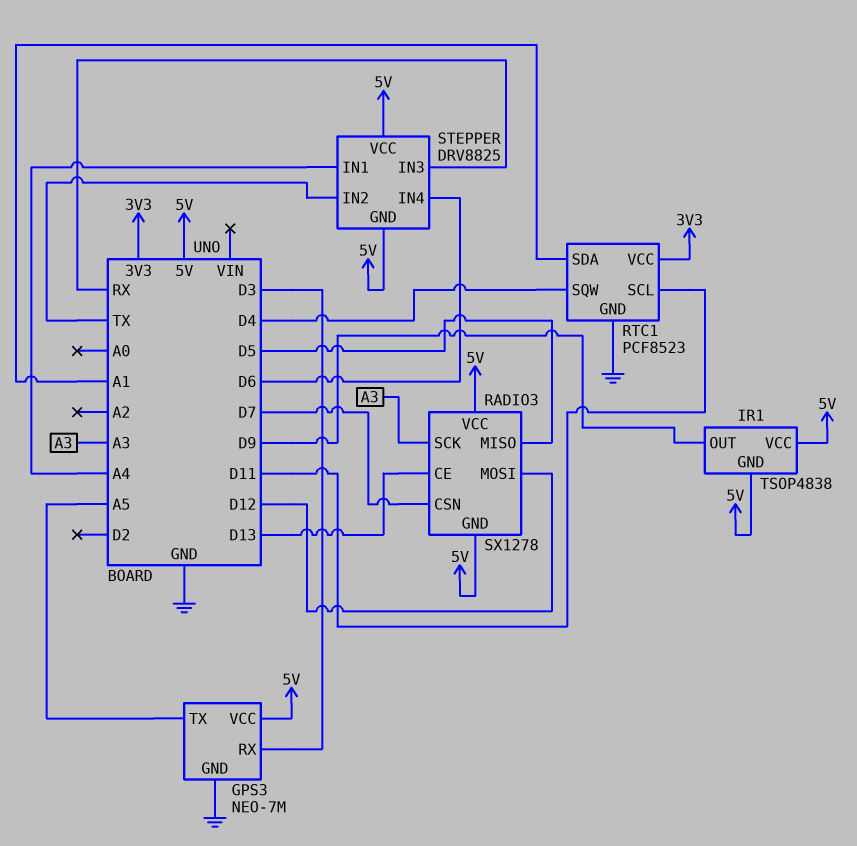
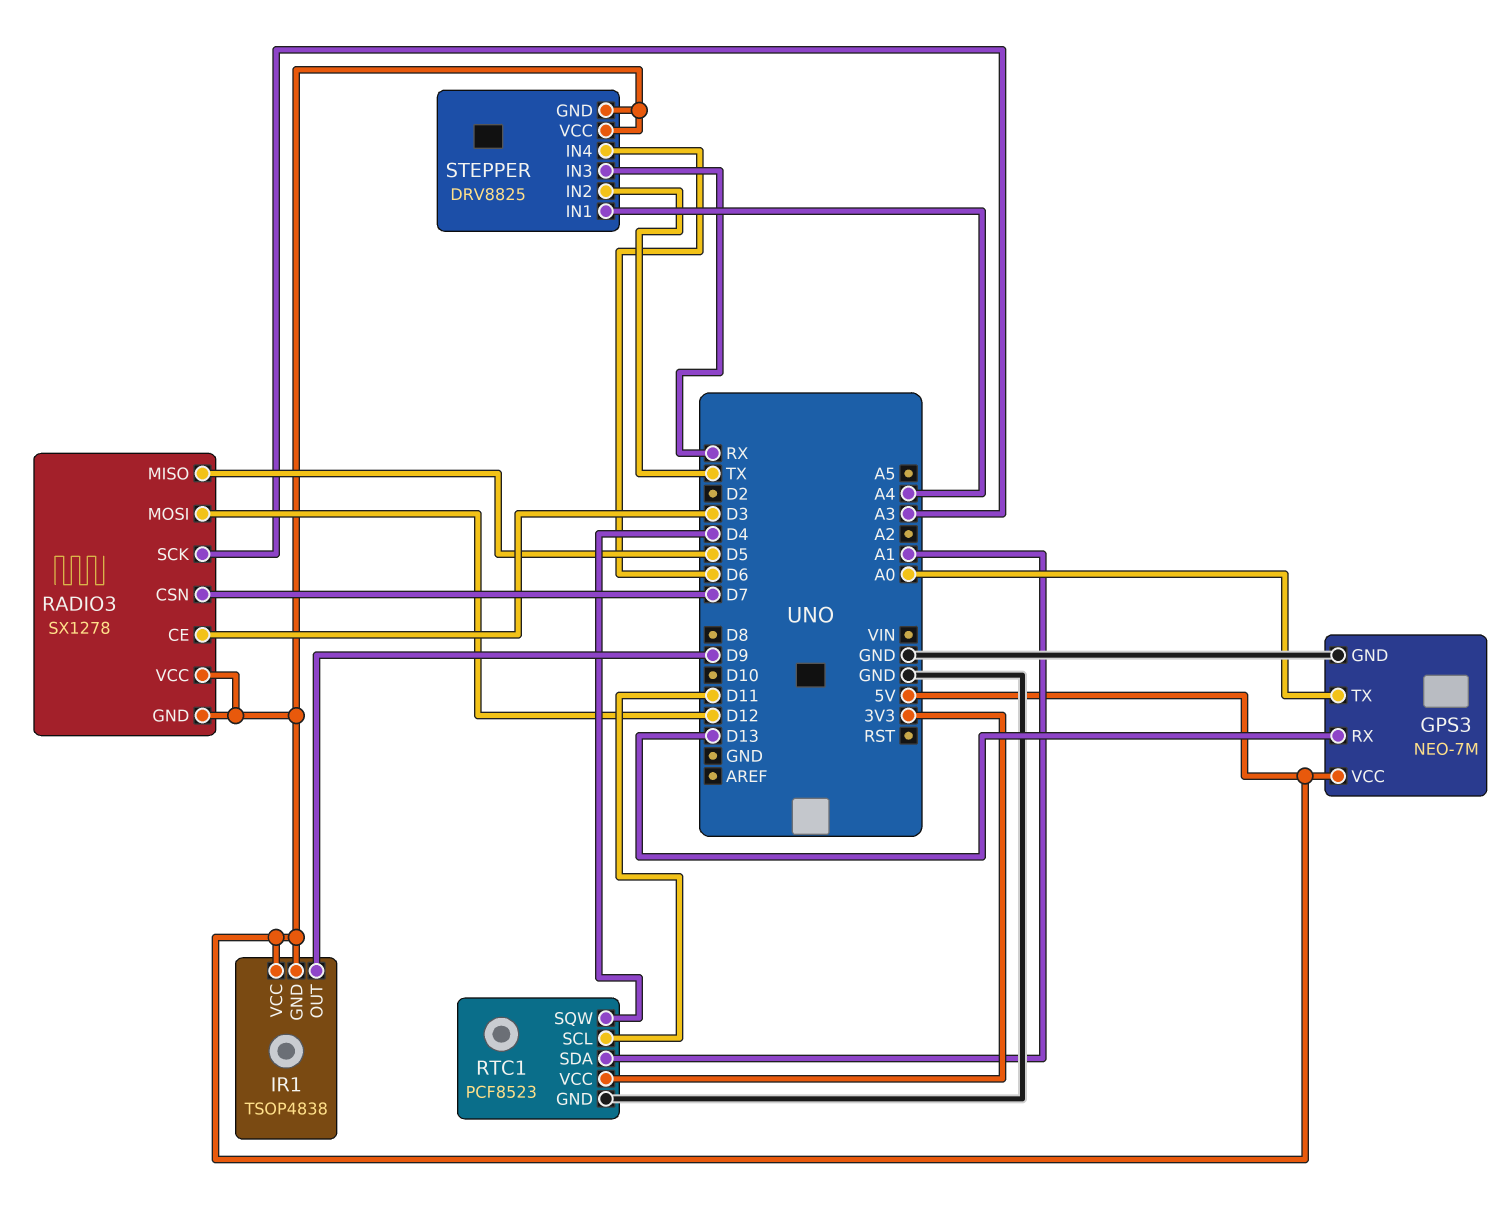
GPS3 pin RX: D3 -> D13
GPS3 pin TX: A5 -> A0
RADIO3 pin CE: D13 -> D3

